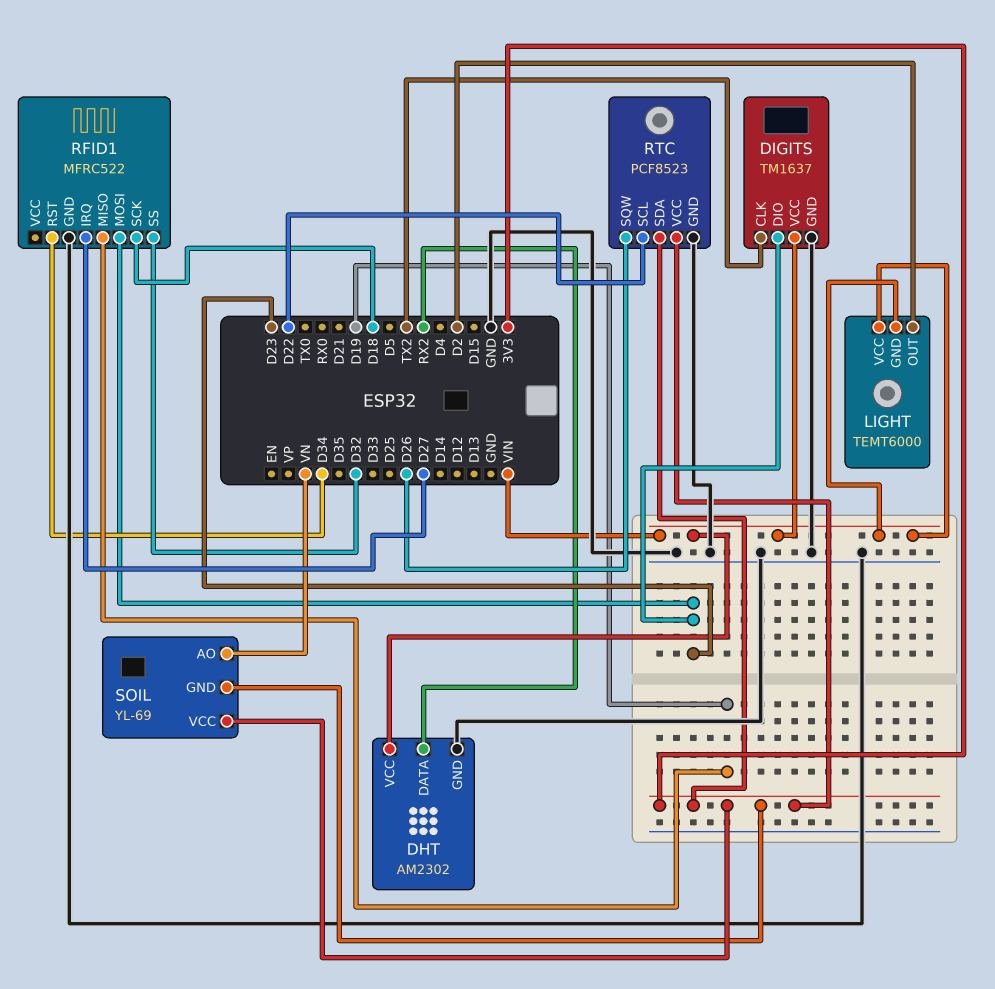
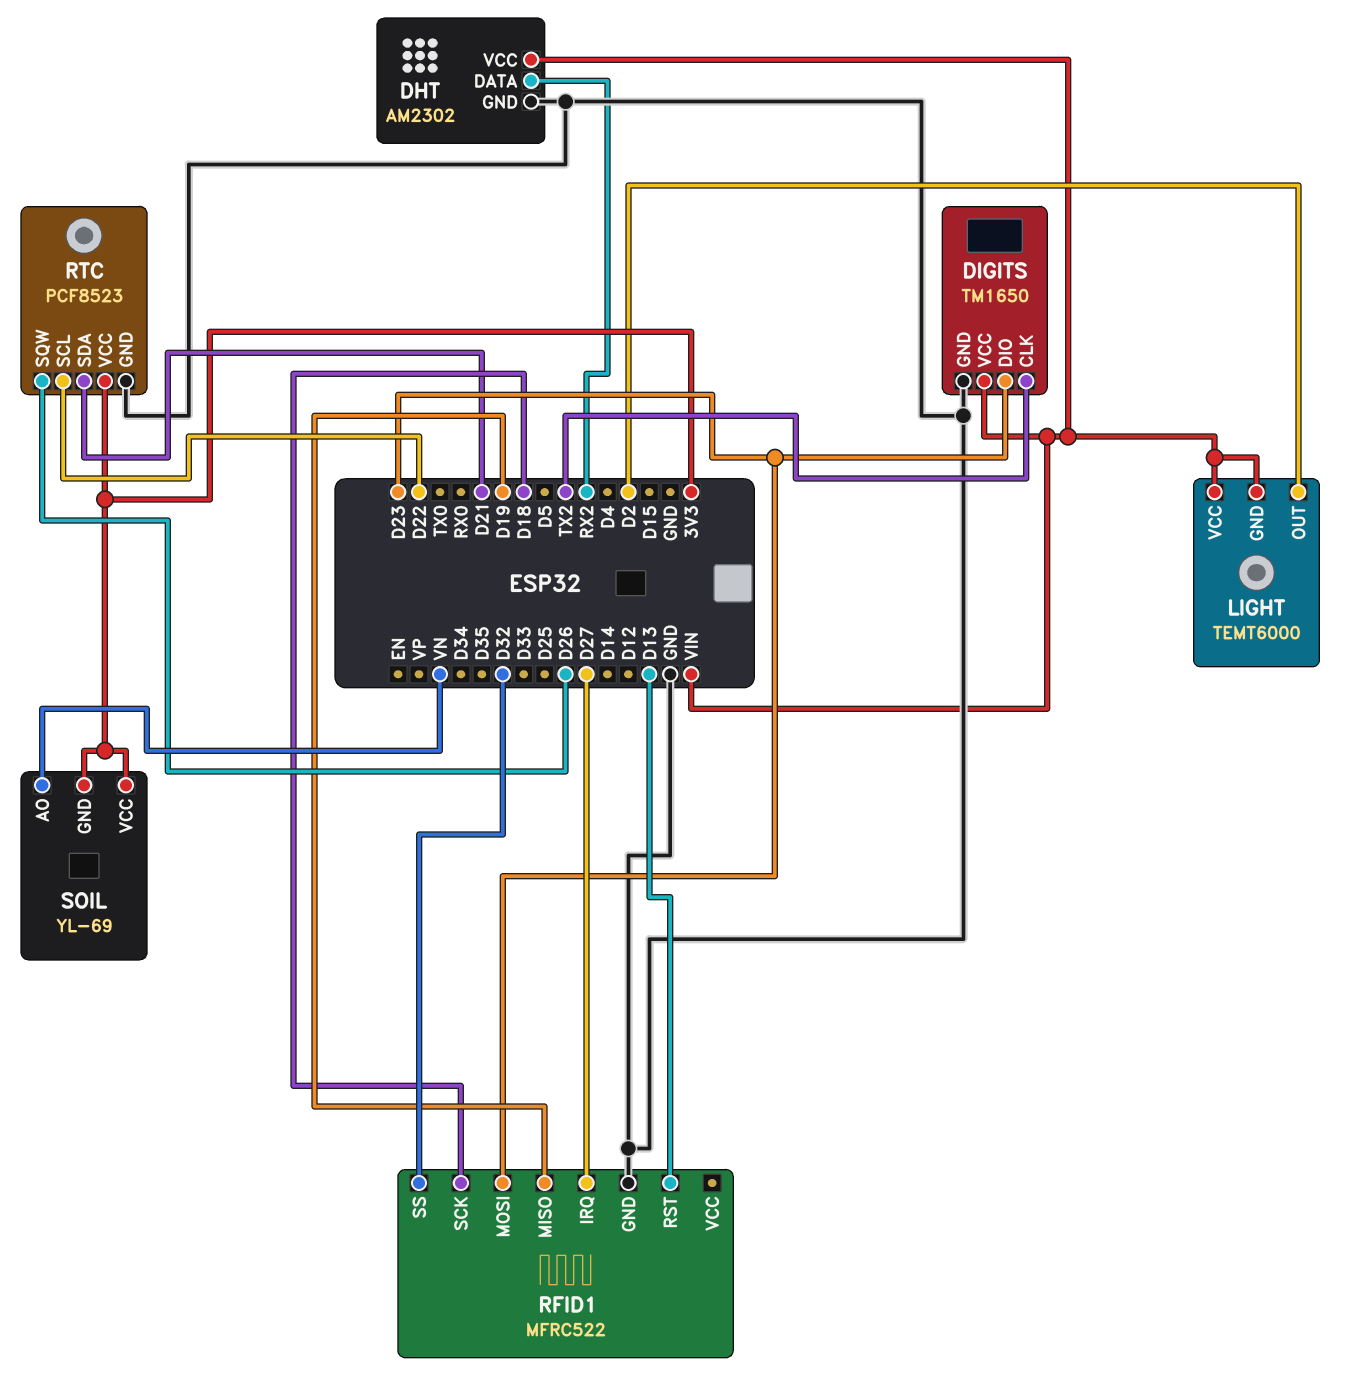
DIGITS: TM1637 -> TM1650
RFID1 pin RST: D34 -> D13
RTC pin SDA: 3V3 -> D21

